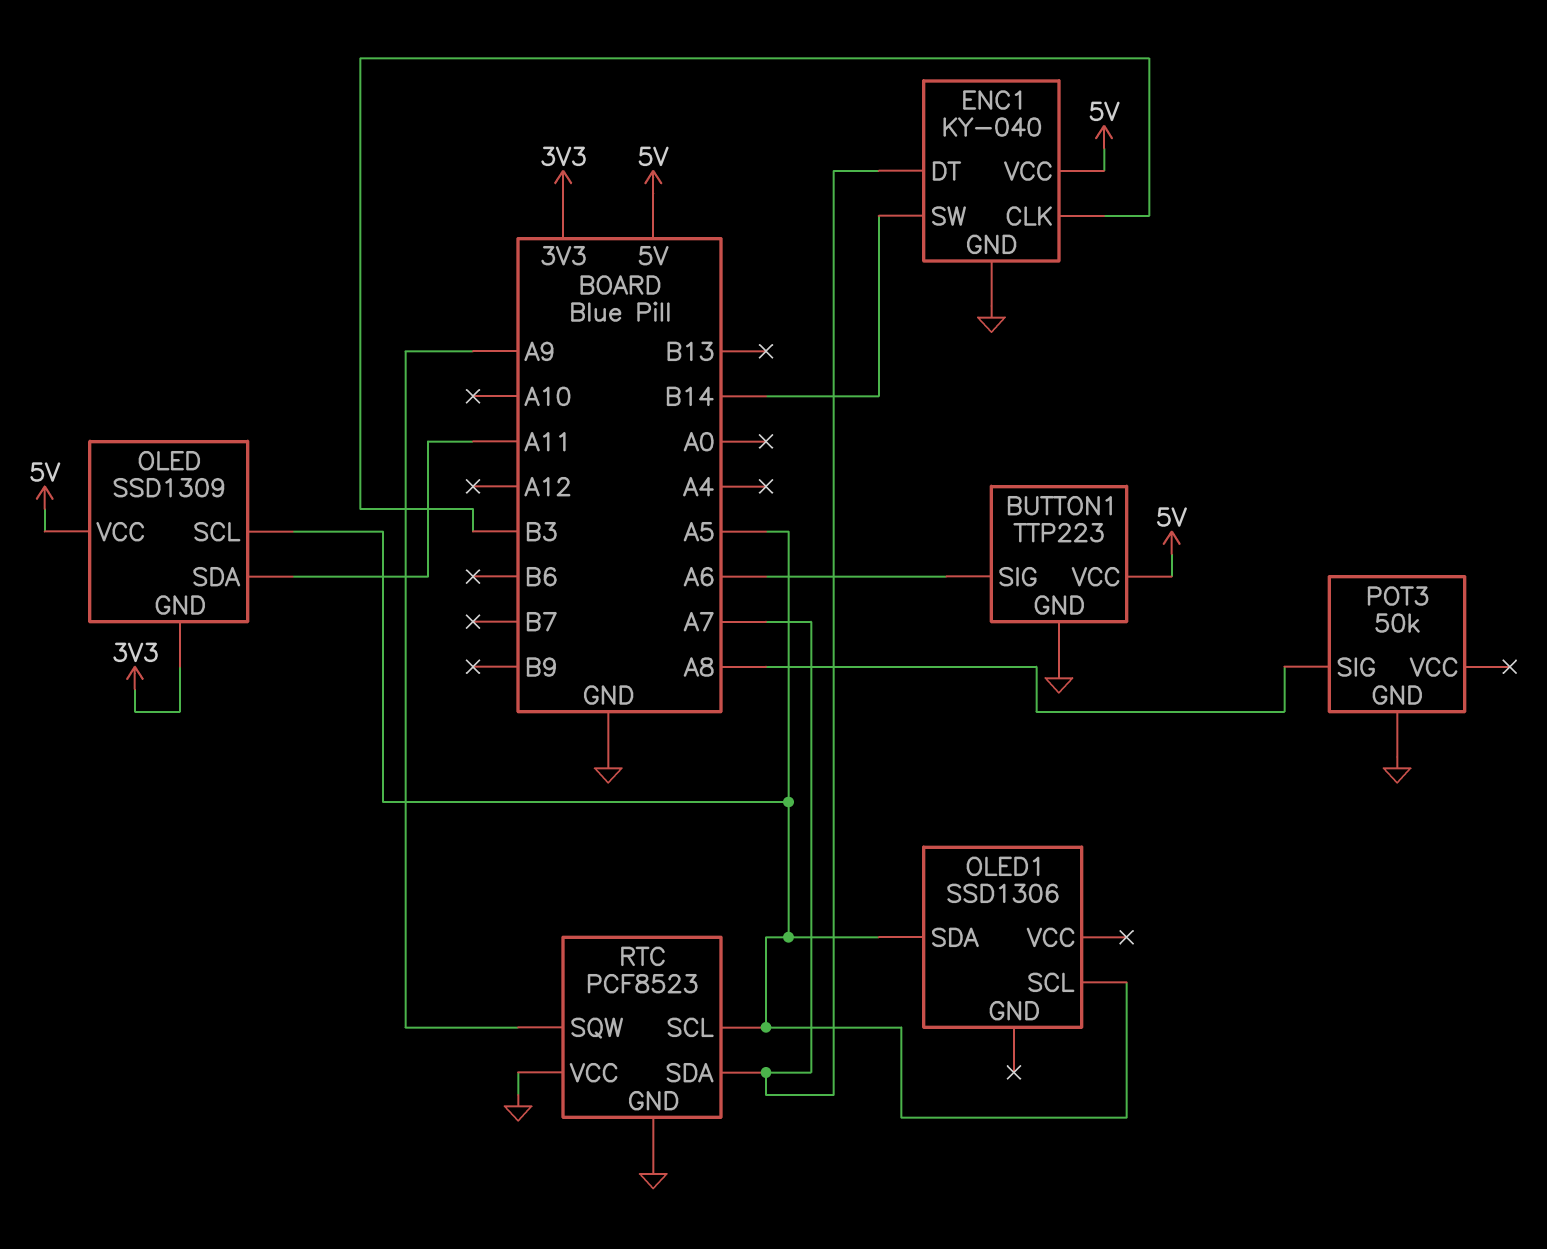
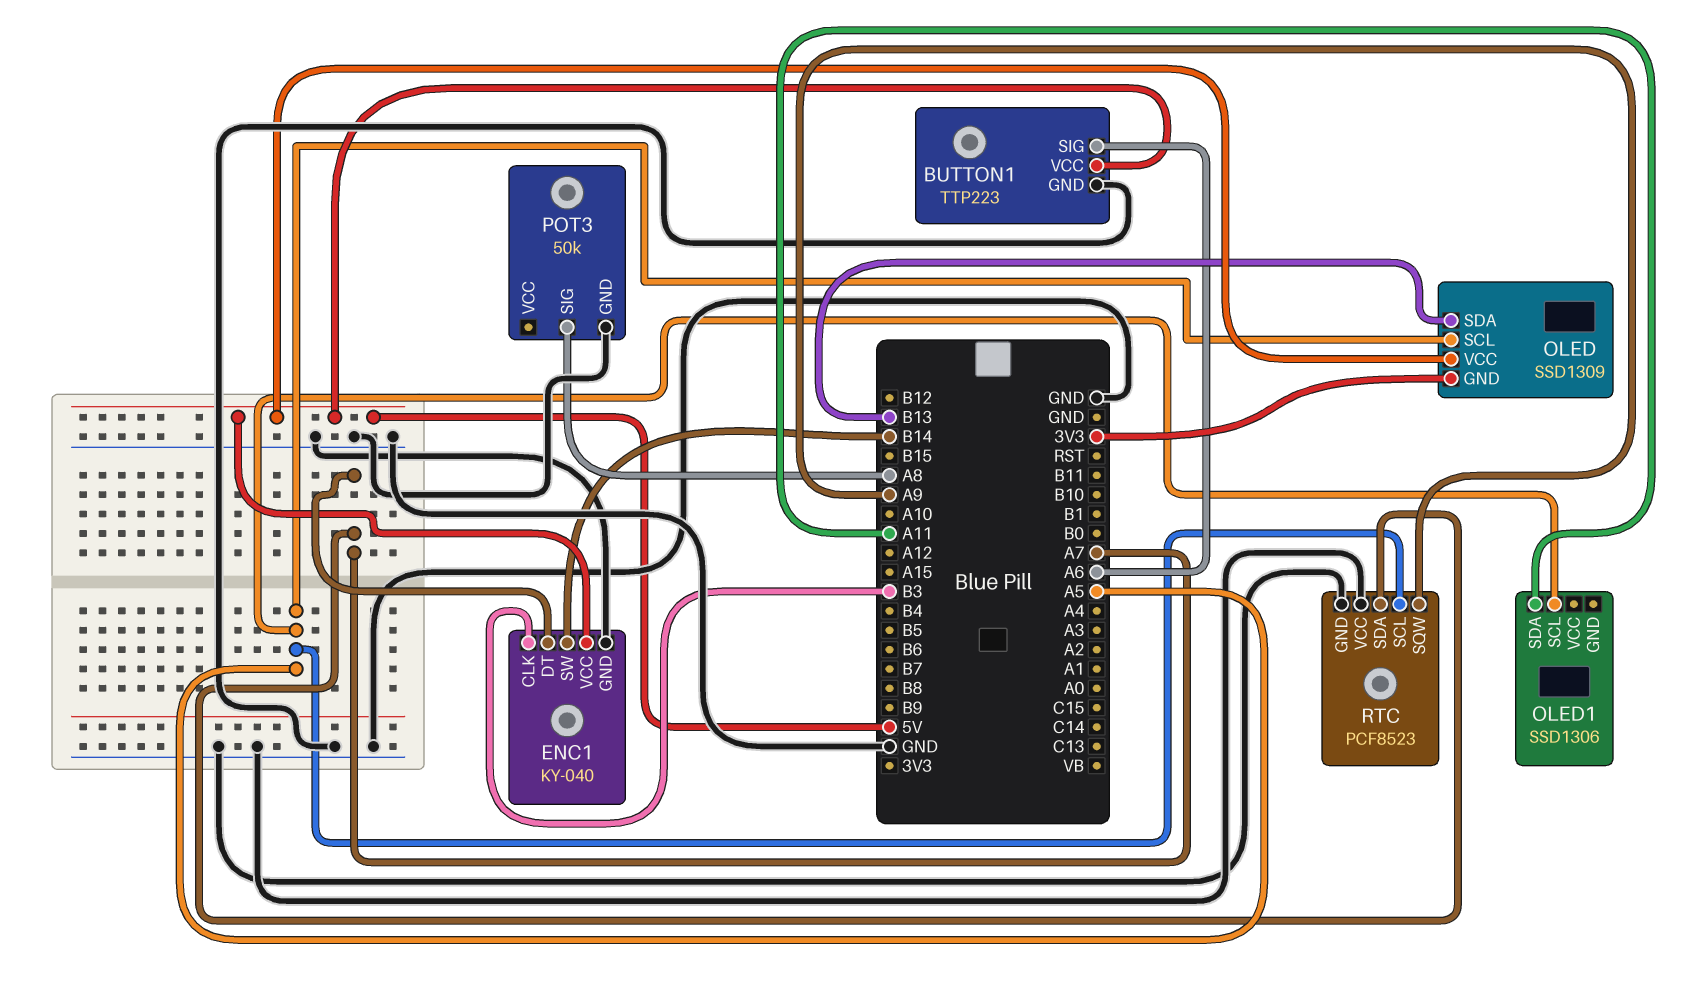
OLED pin SDA: A11 -> B13
OLED1 pin SDA: A5 -> A11

